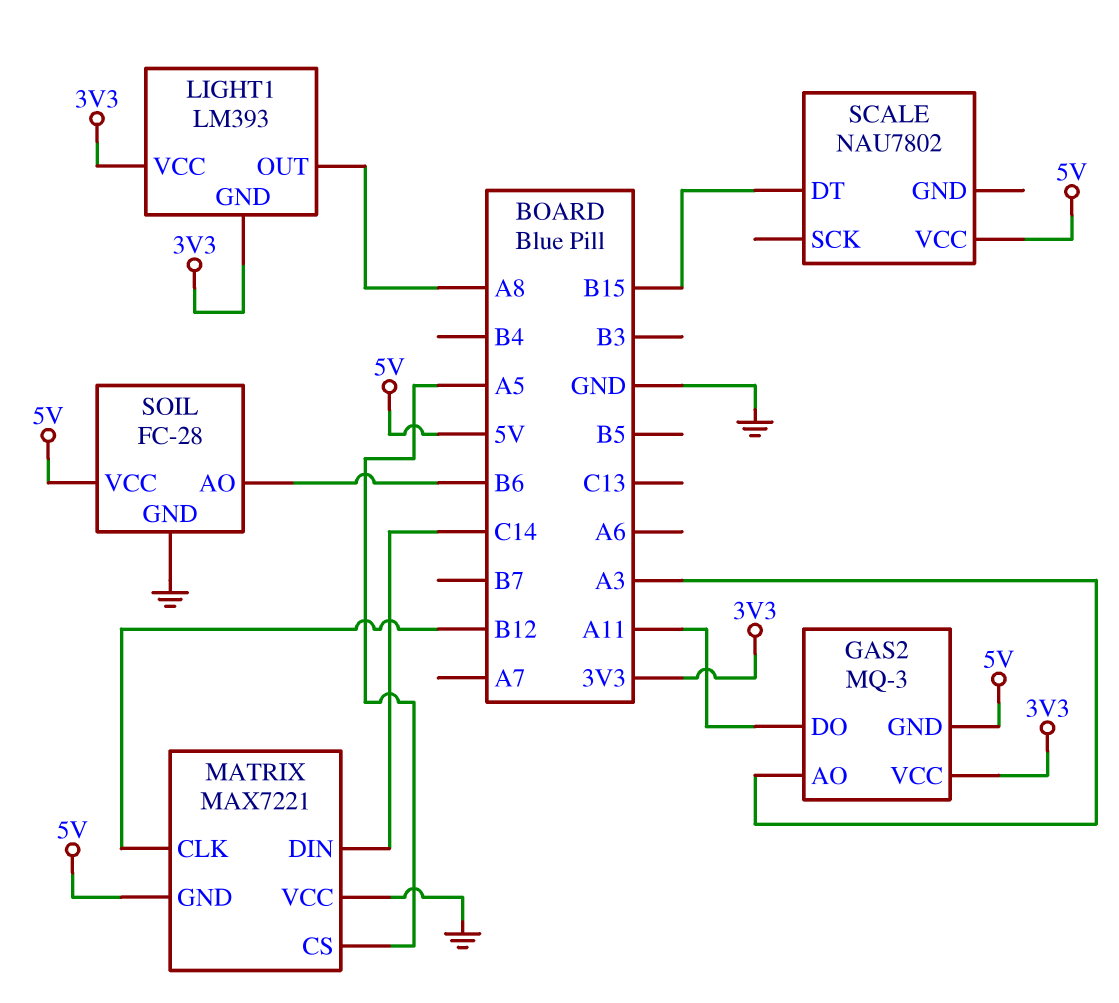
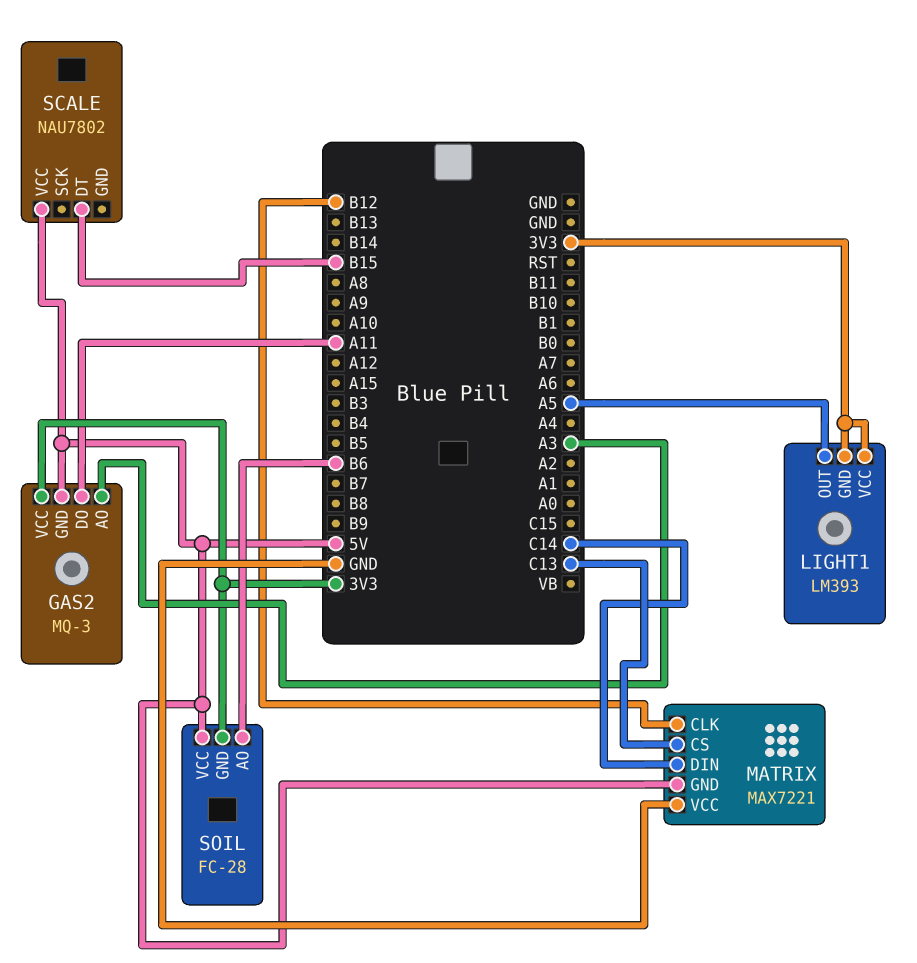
LIGHT1 pin OUT: A8 -> A5
MATRIX pin CS: A5 -> C13
SOIL pin GND: GND -> 3V3

